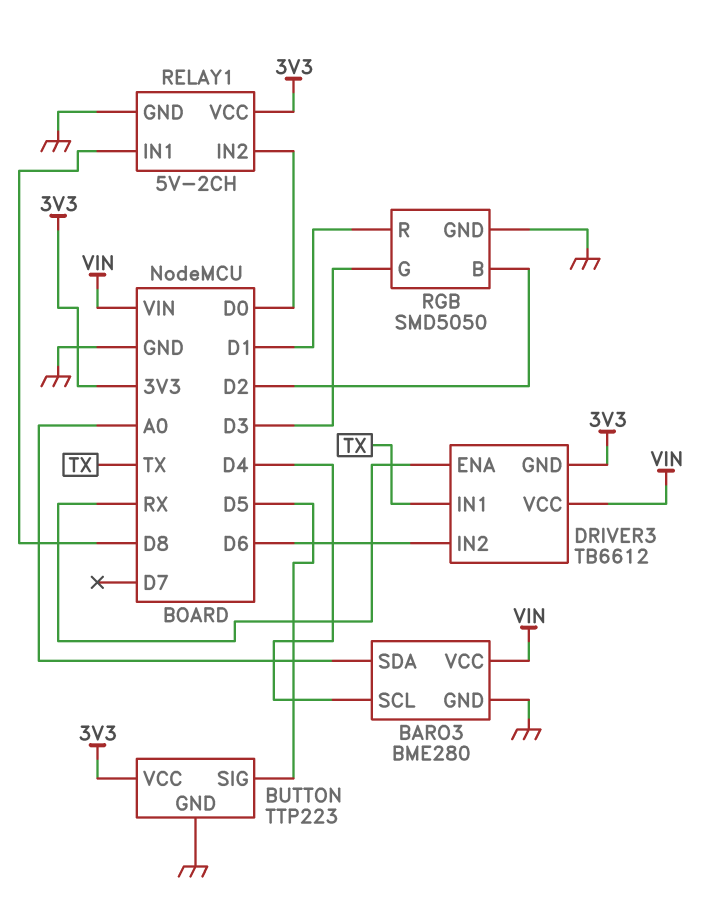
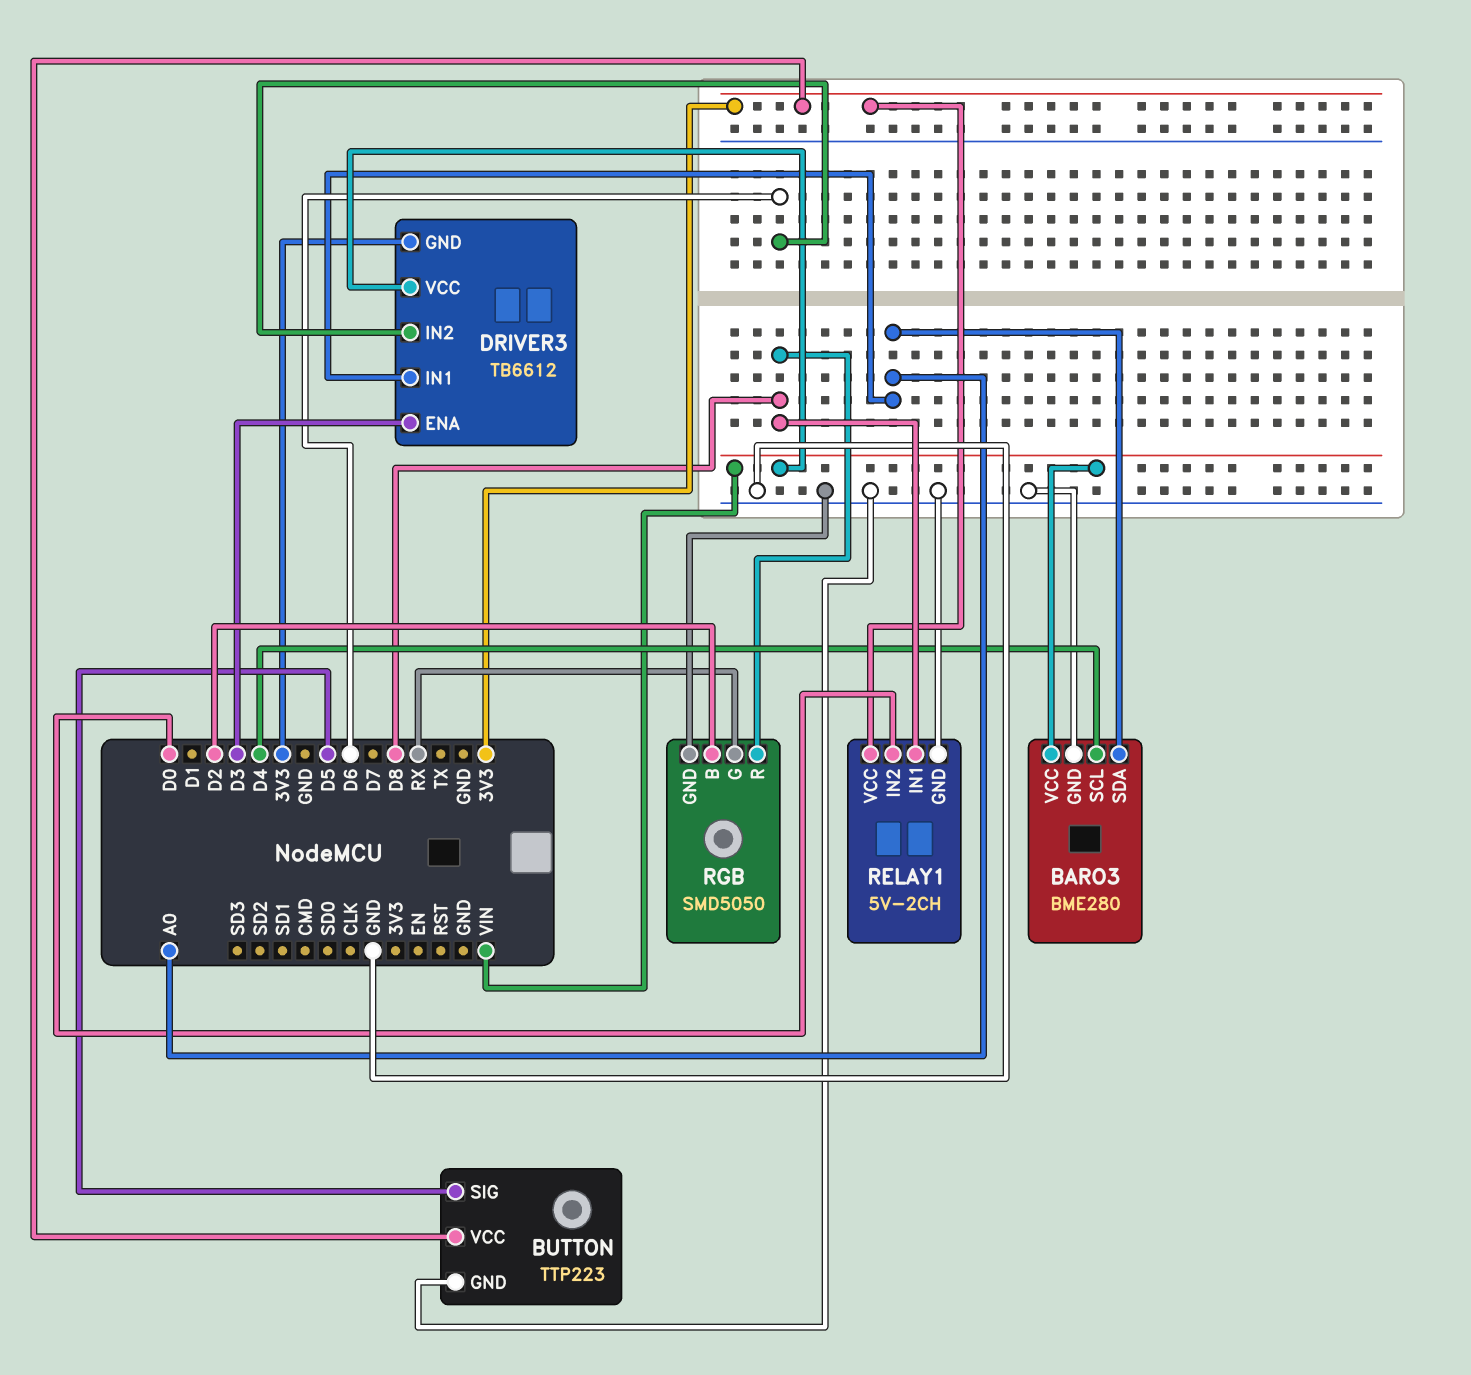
DRIVER3 pin ENA: RX -> D3
DRIVER3 pin IN1: TX -> A0
RGB pin G: D3 -> RX
RGB pin R: D1 -> D8

